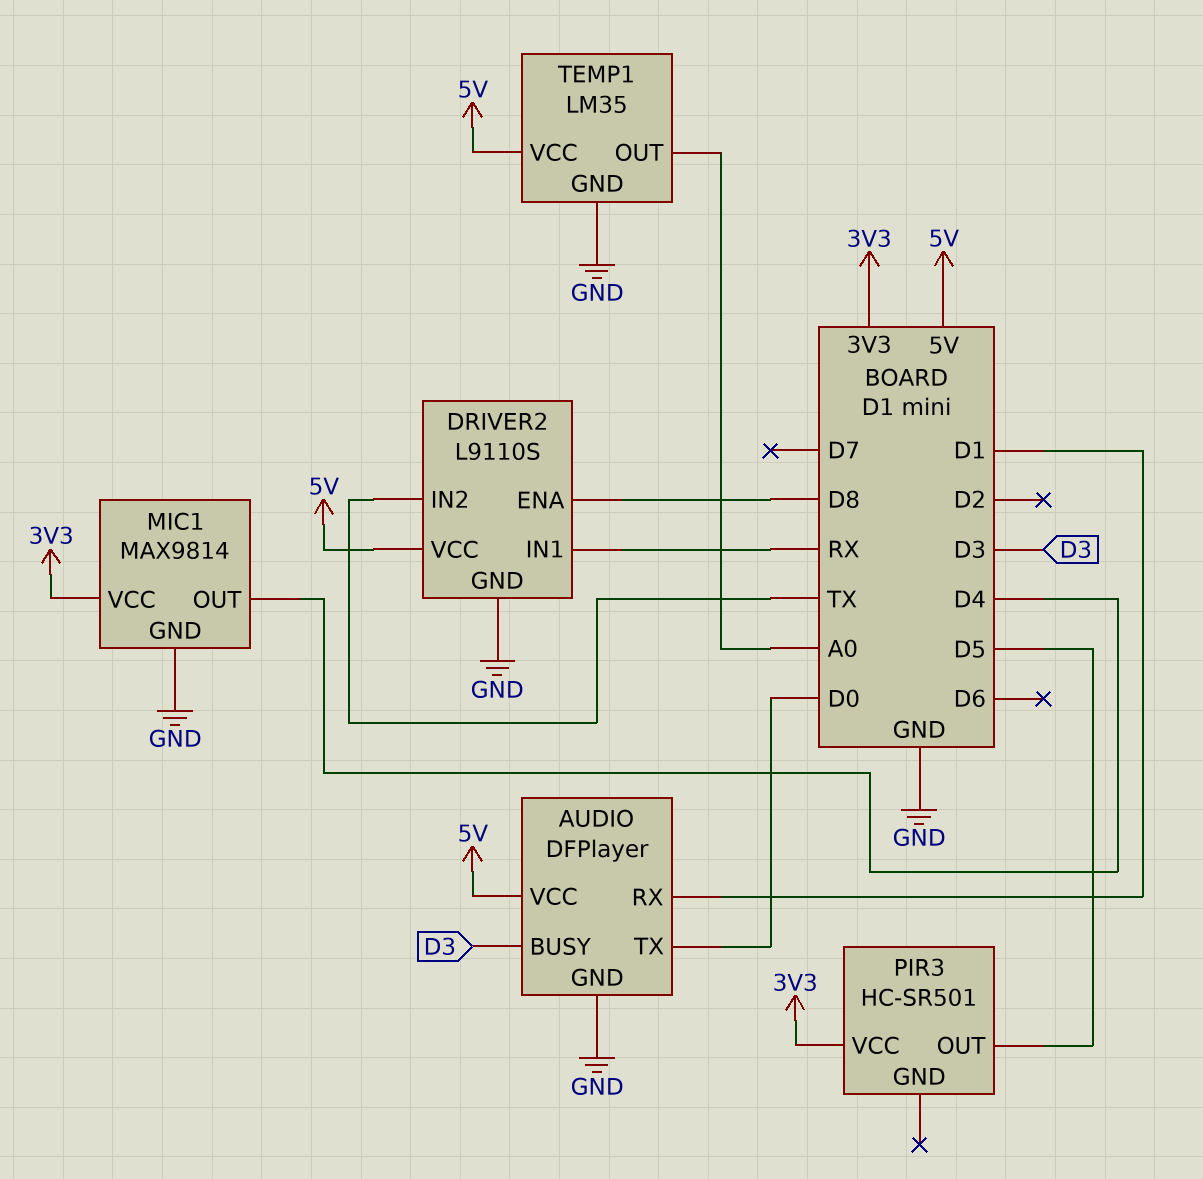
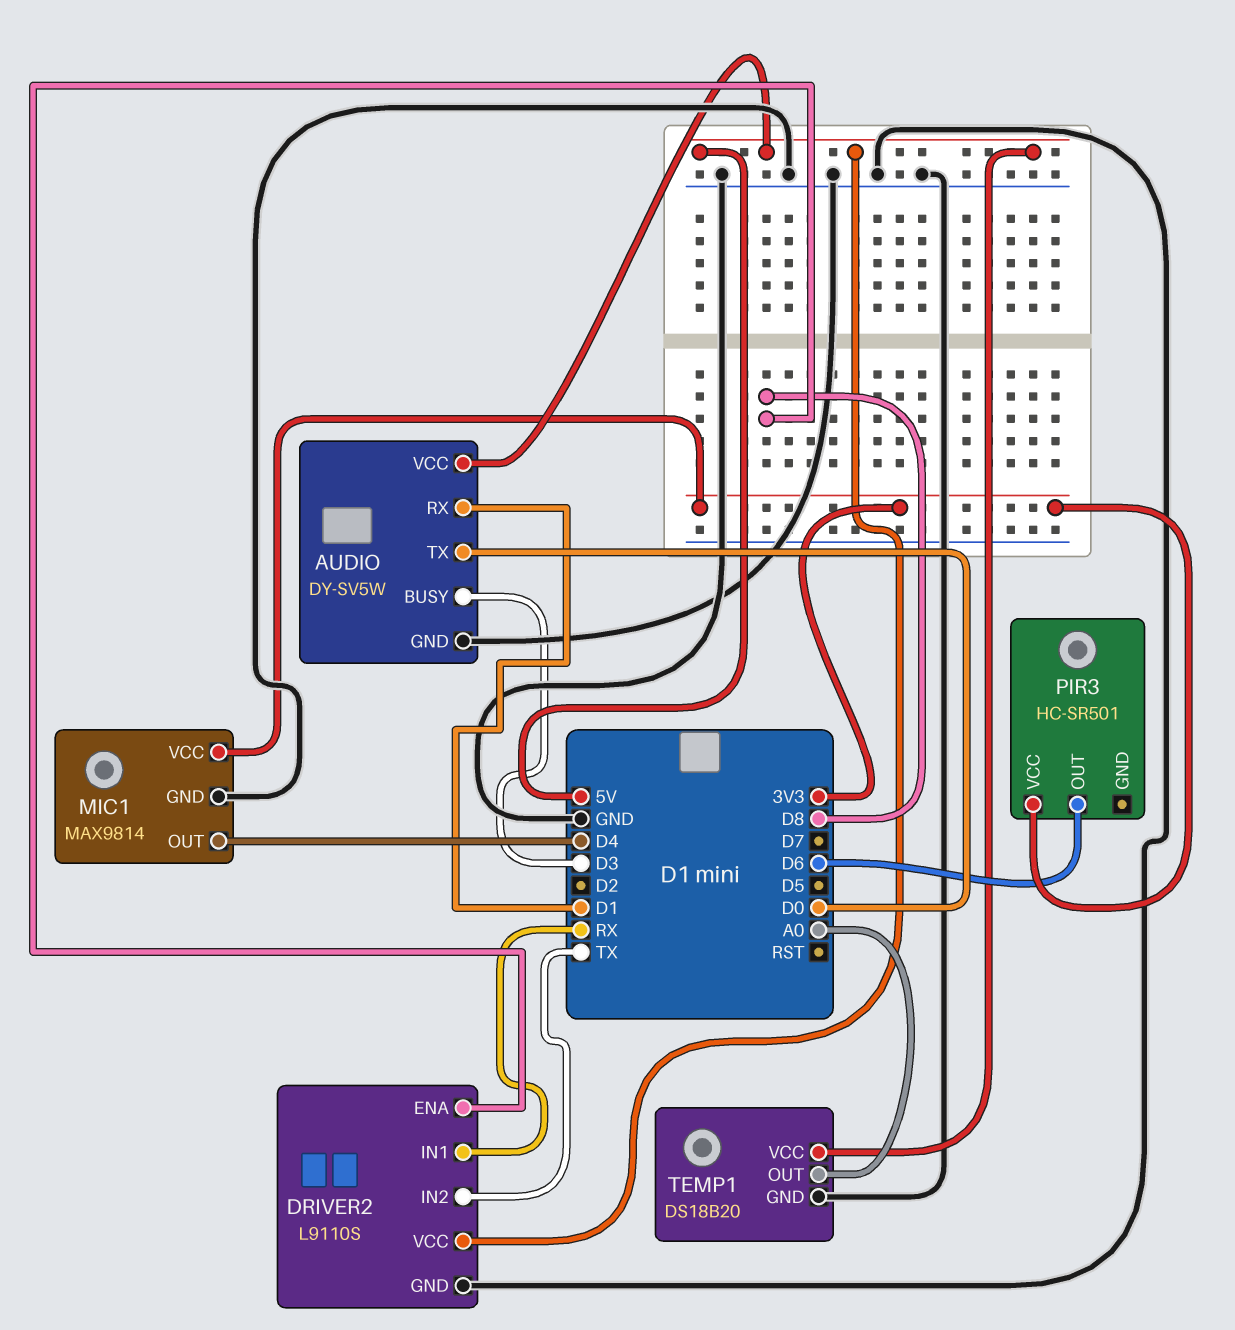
AUDIO: DFPlayer -> DY-SV5W
PIR3 pin OUT: D5 -> D6
TEMP1: LM35 -> DS18B20

